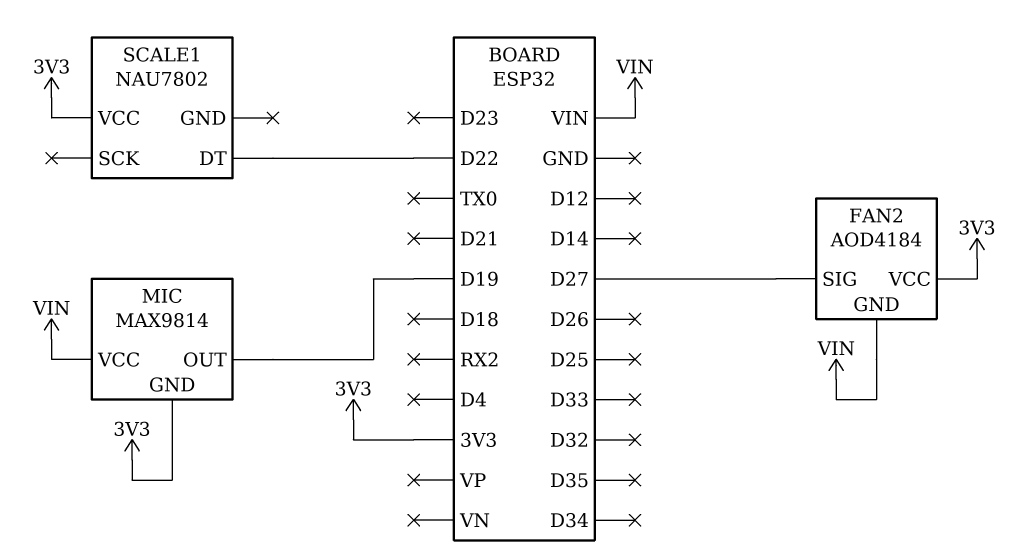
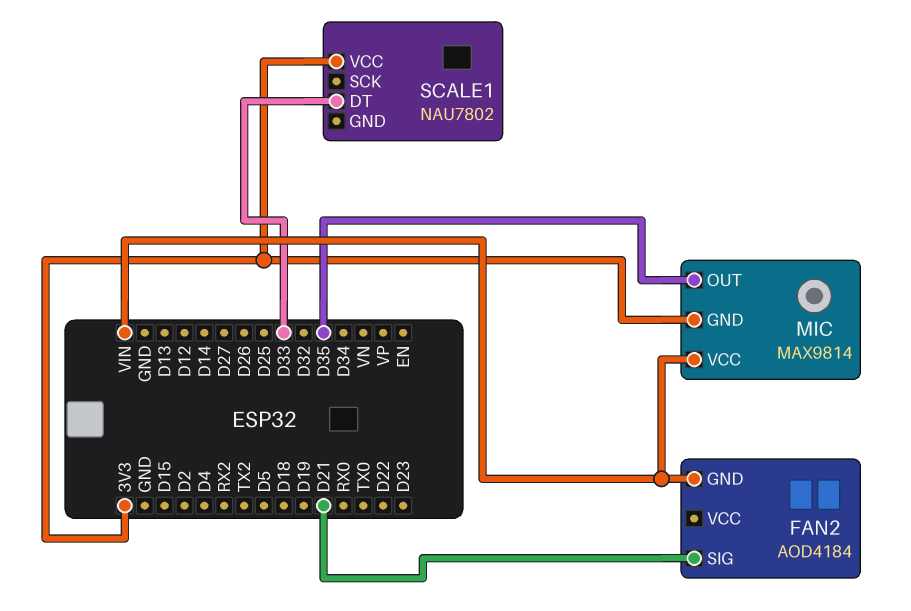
FAN2 pin SIG: D27 -> D21
FAN2 pin VCC: 3V3 -> none
MIC pin OUT: D19 -> D35
SCALE1 pin DT: D22 -> D33

